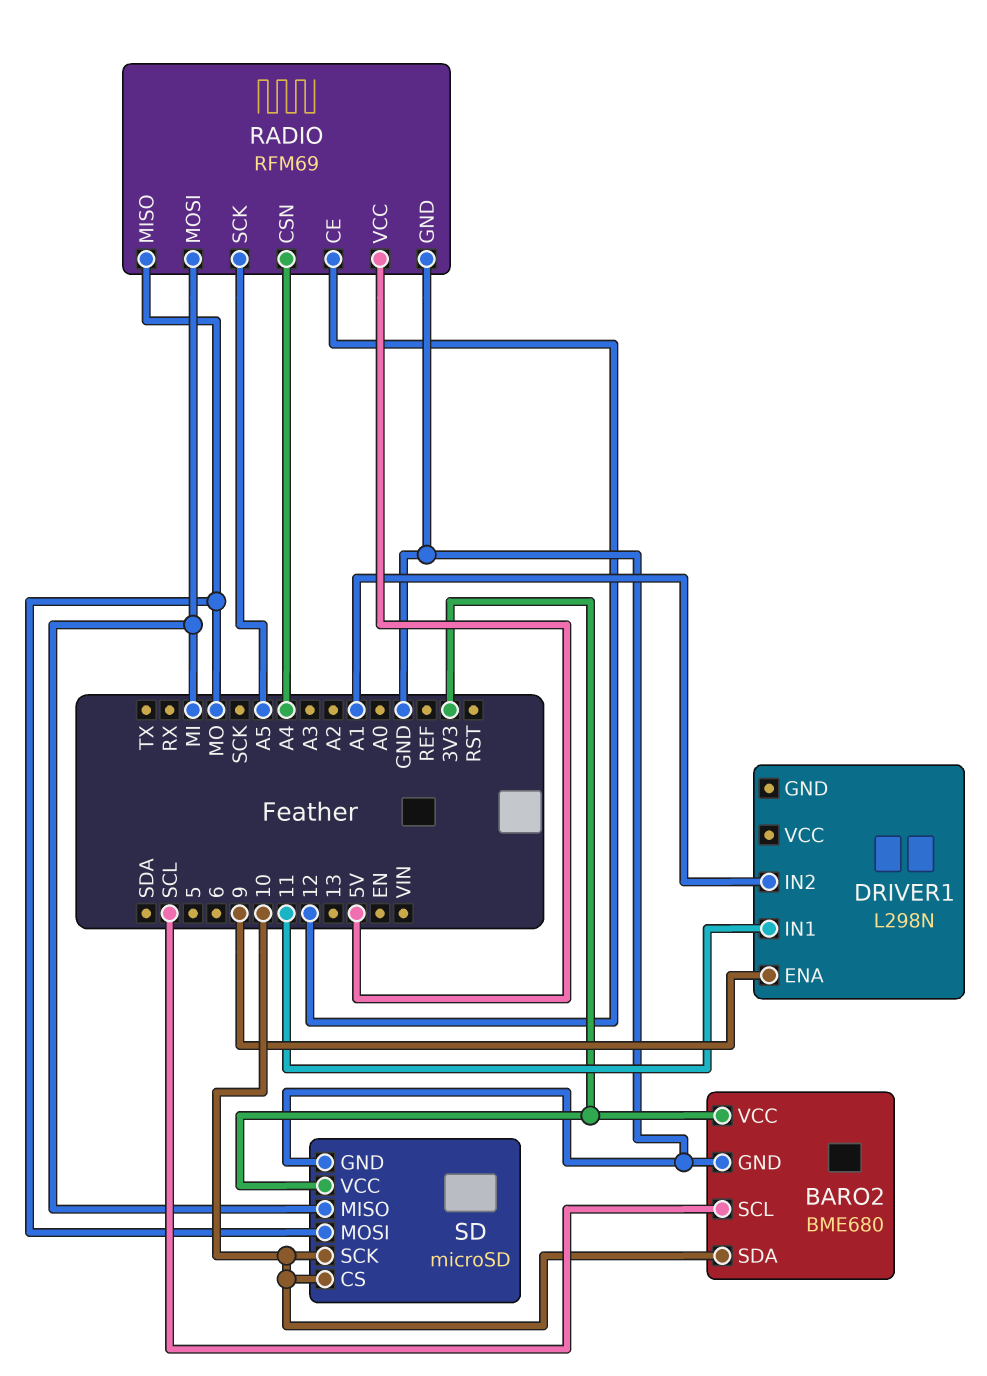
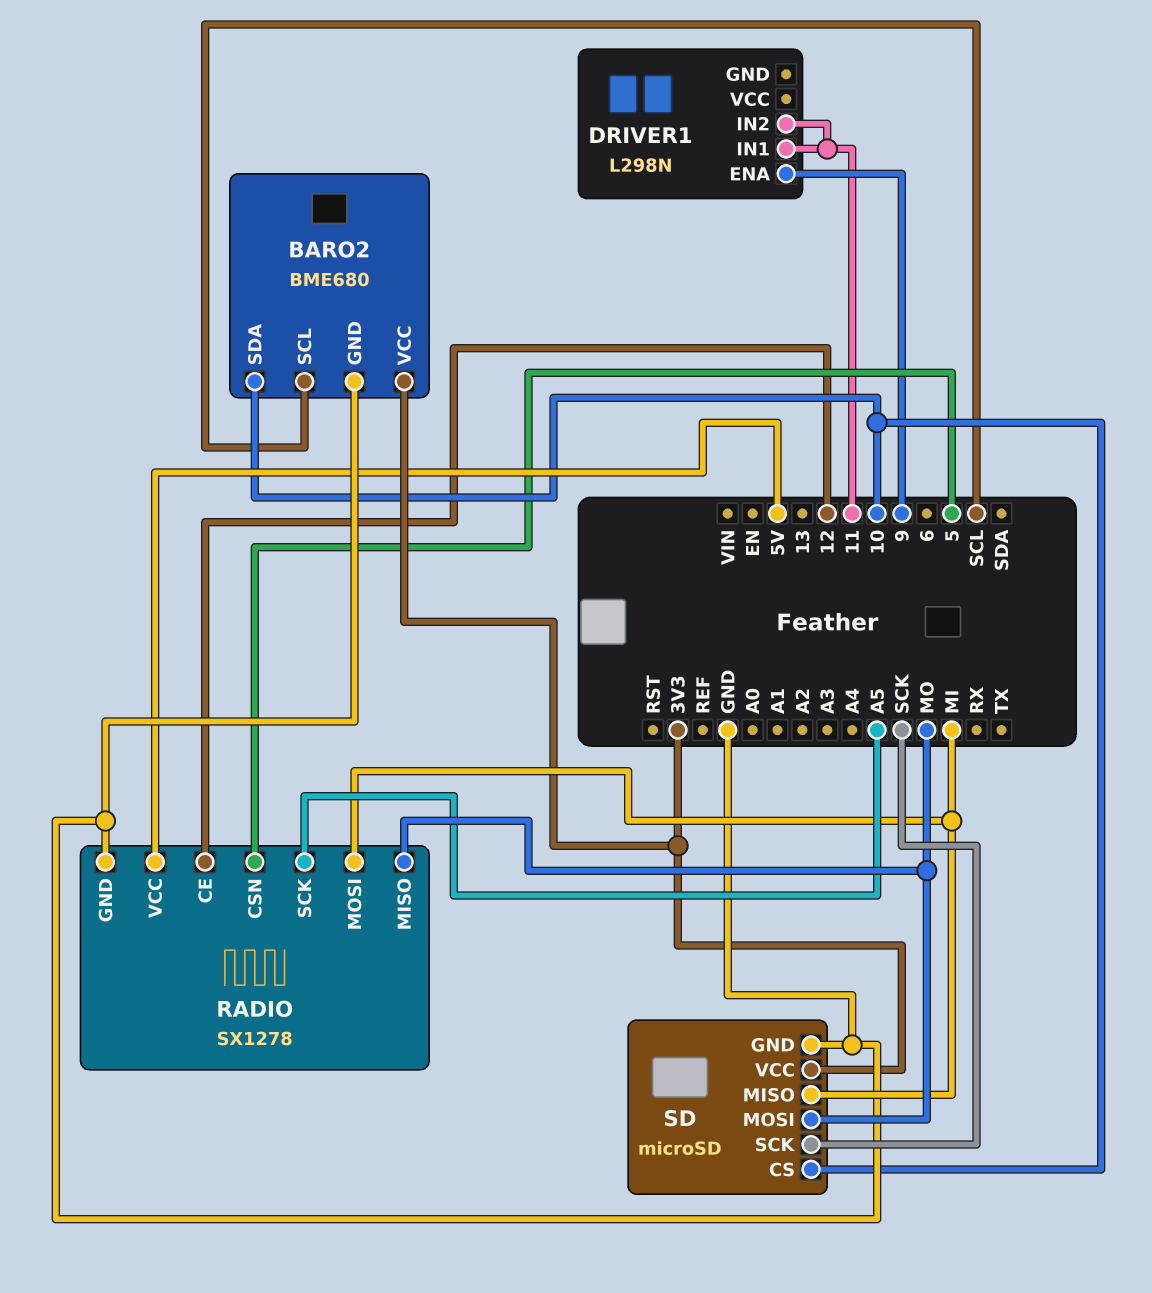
DRIVER1 pin IN2: A1 -> 11
RADIO: RFM69 -> SX1278
RADIO pin CSN: A4 -> 5
SD pin SCK: 10 -> SCK

